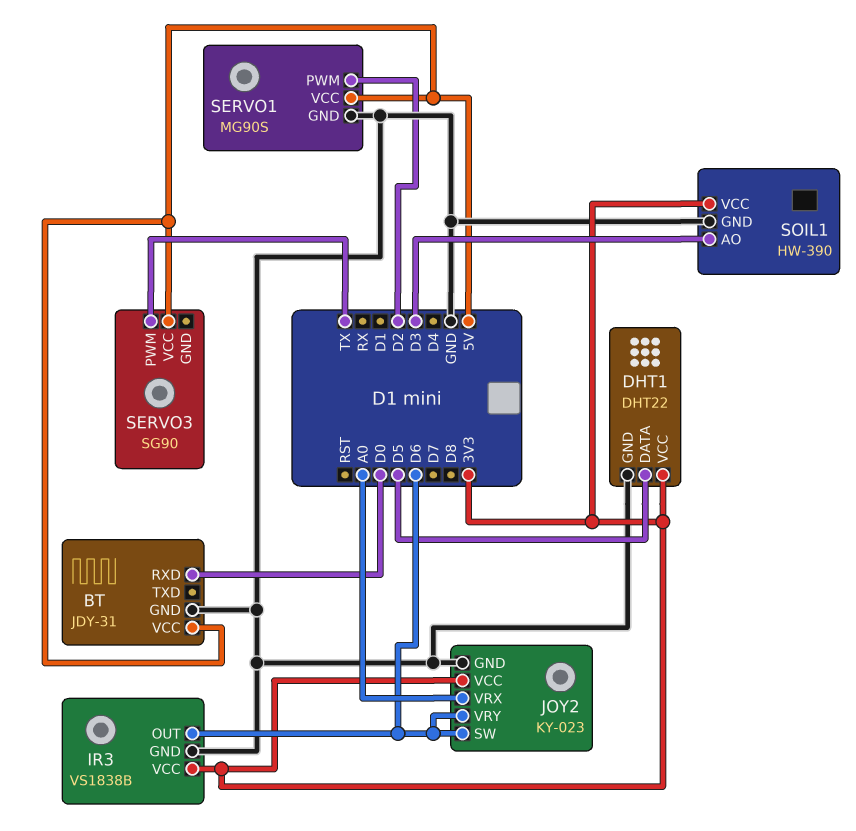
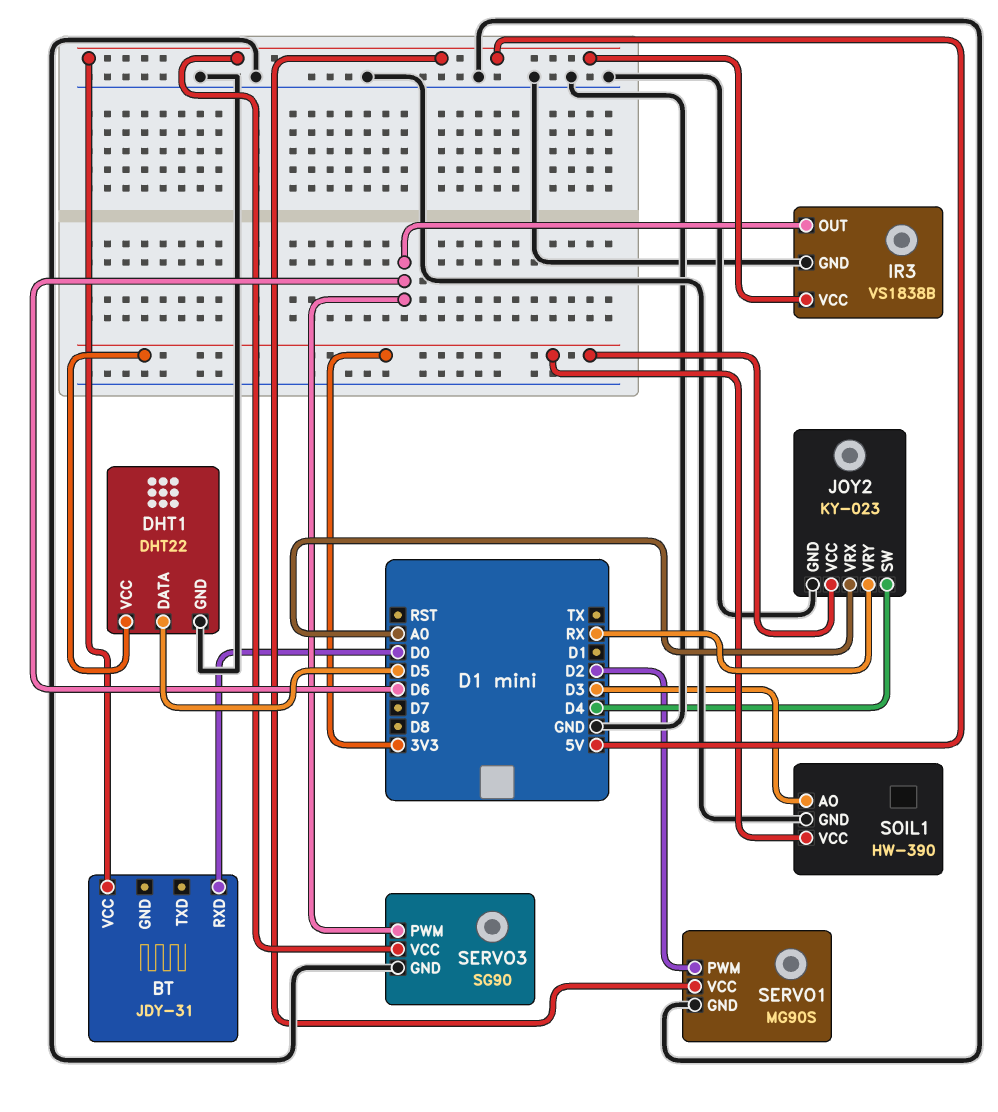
BT pin GND: GND -> none
IR3 pin VCC: 3V3 -> 5V
JOY2 pin SW: D6 -> D4
JOY2 pin VRY: D6 -> RX
SERVO3 pin GND: none -> GND
SERVO3 pin PWM: TX -> D6

